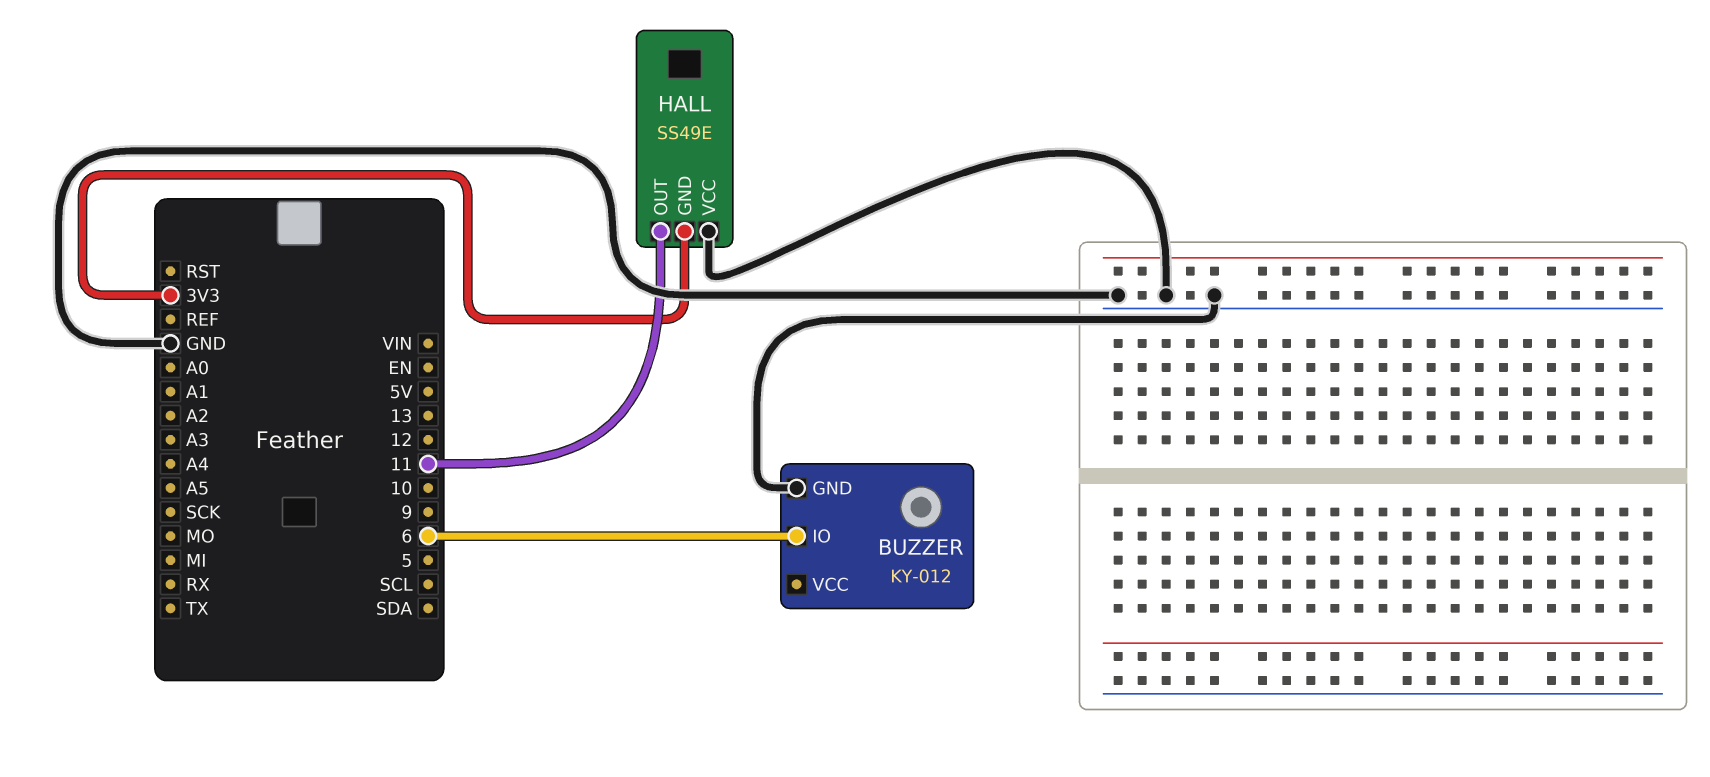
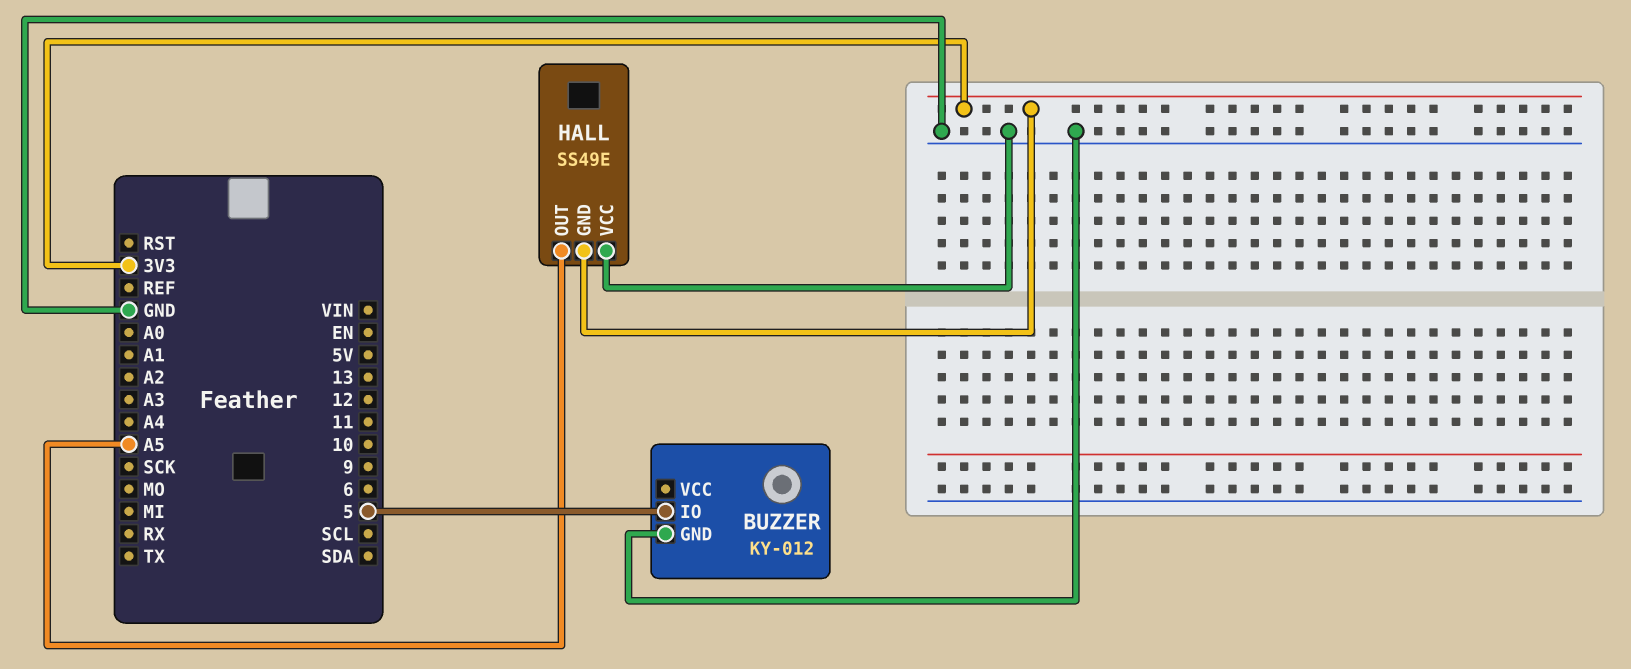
BUZZER pin IO: 6 -> 5
HALL pin OUT: 11 -> A5

